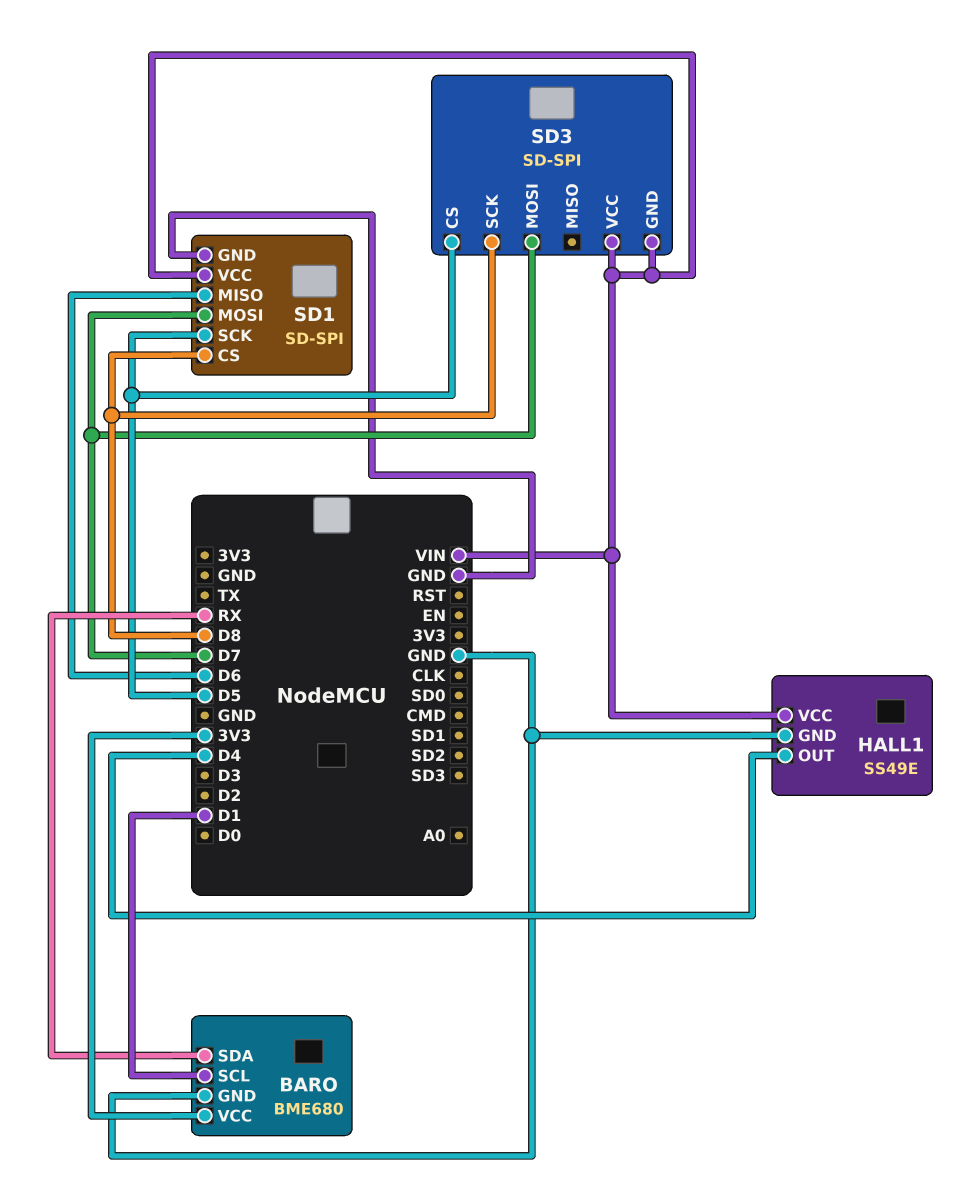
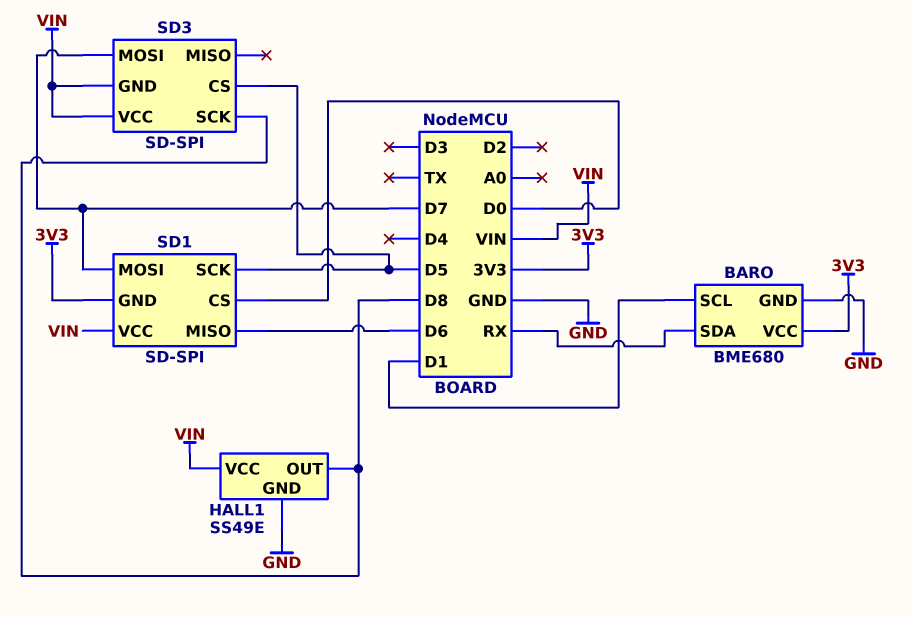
HALL1 pin OUT: D4 -> D8
SD1 pin CS: D8 -> D0
SD1 pin GND: GND -> 3V3

